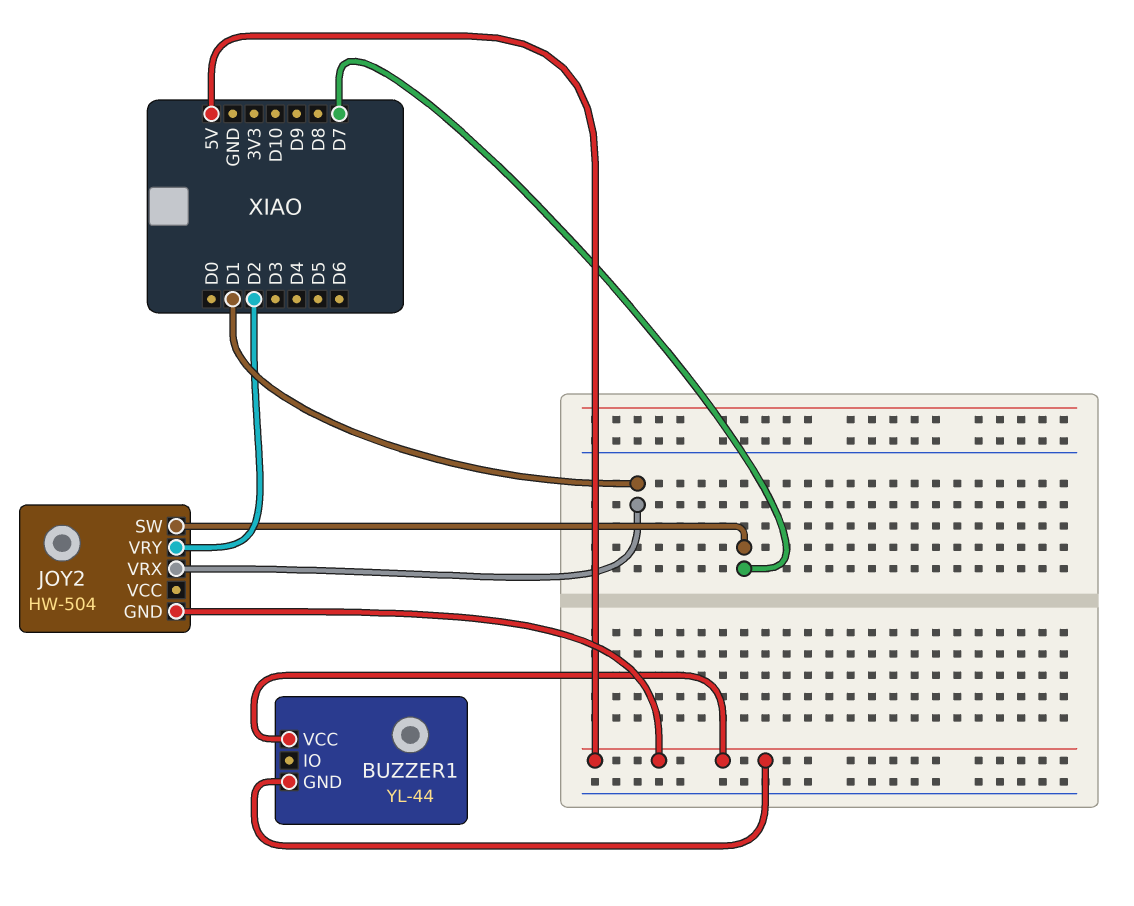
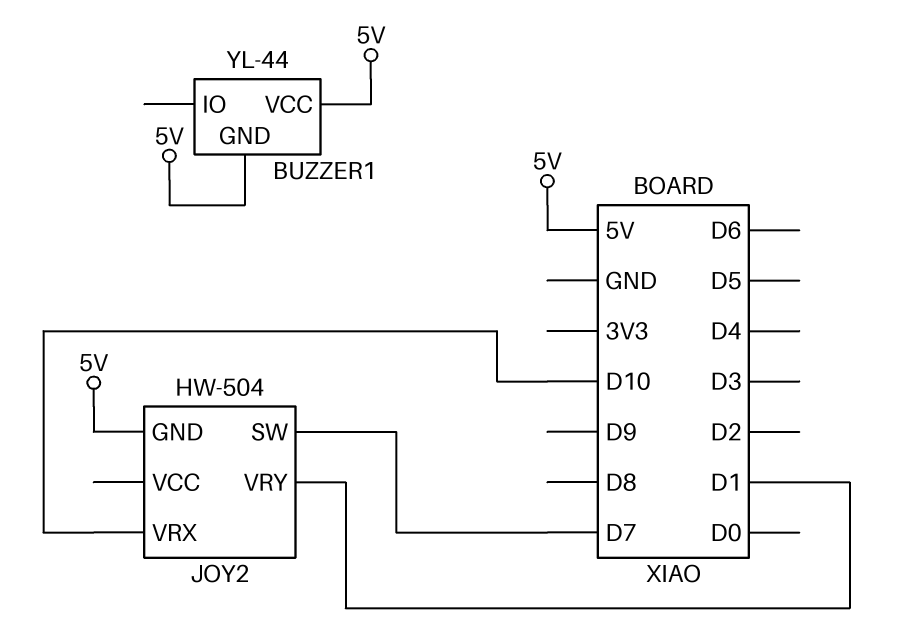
JOY2 pin VRX: D1 -> D10
JOY2 pin VRY: D2 -> D1

